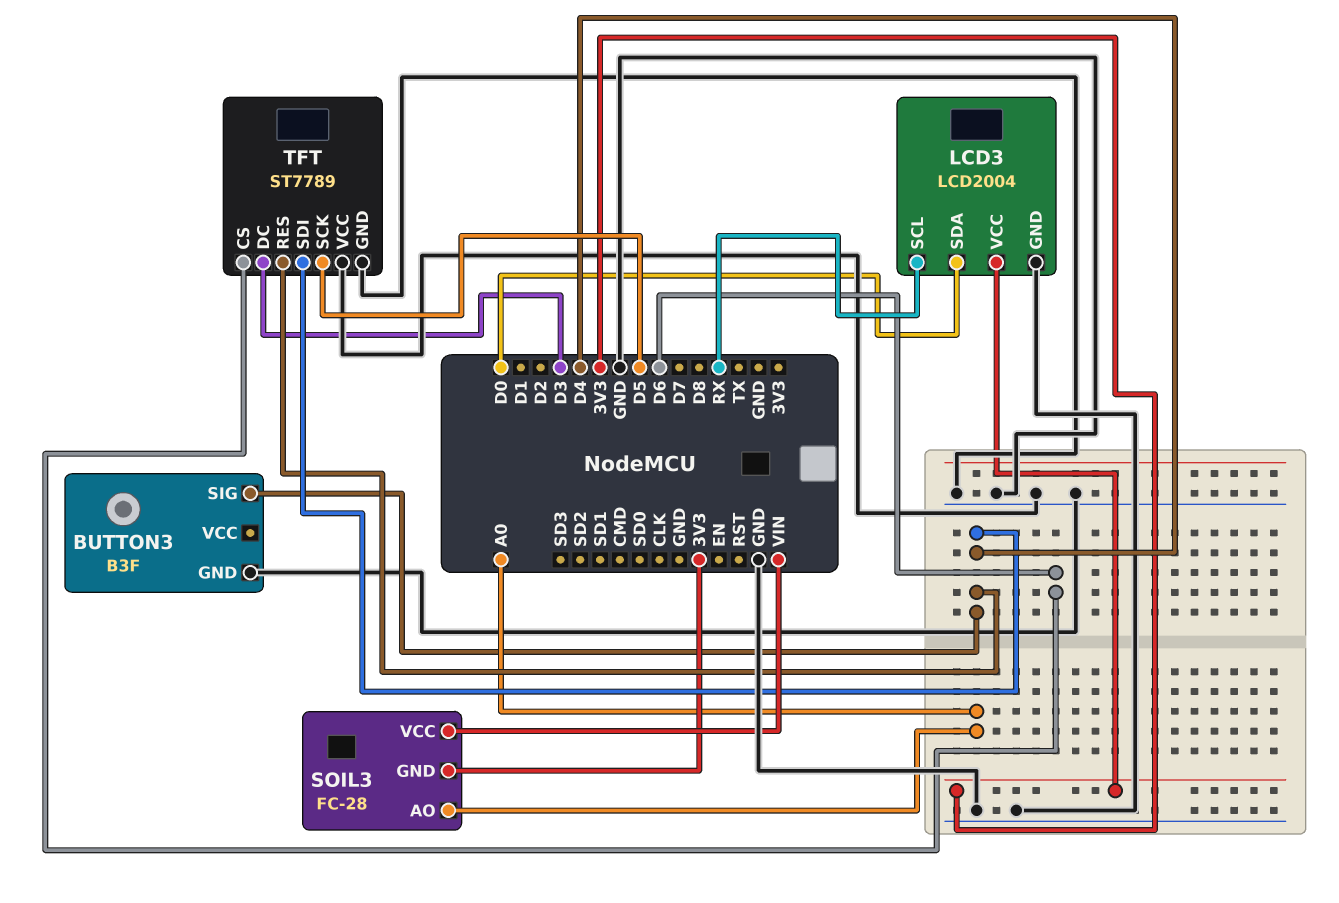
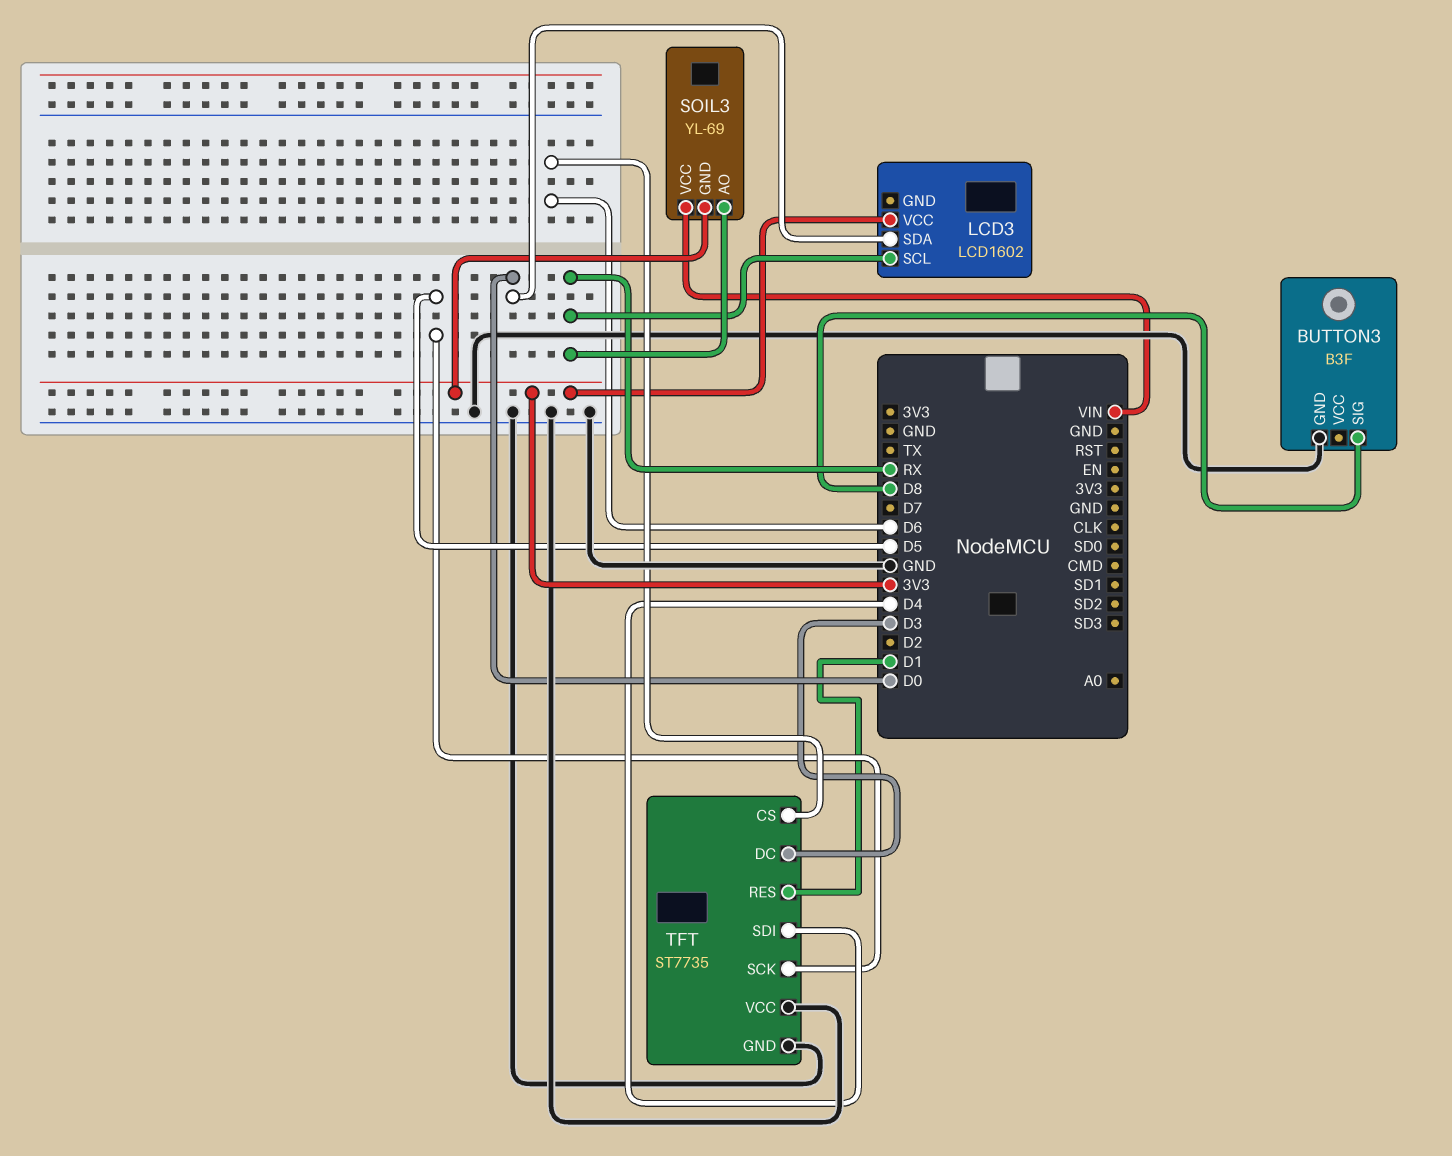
BUTTON3 pin SIG: D4 -> D8
LCD3: LCD2004 -> LCD1602
LCD3 pin GND: GND -> none
SOIL3: FC-28 -> YL-69
SOIL3 pin AO: A0 -> RX
TFT: ST7789 -> ST7735
TFT pin RES: D4 -> D1

